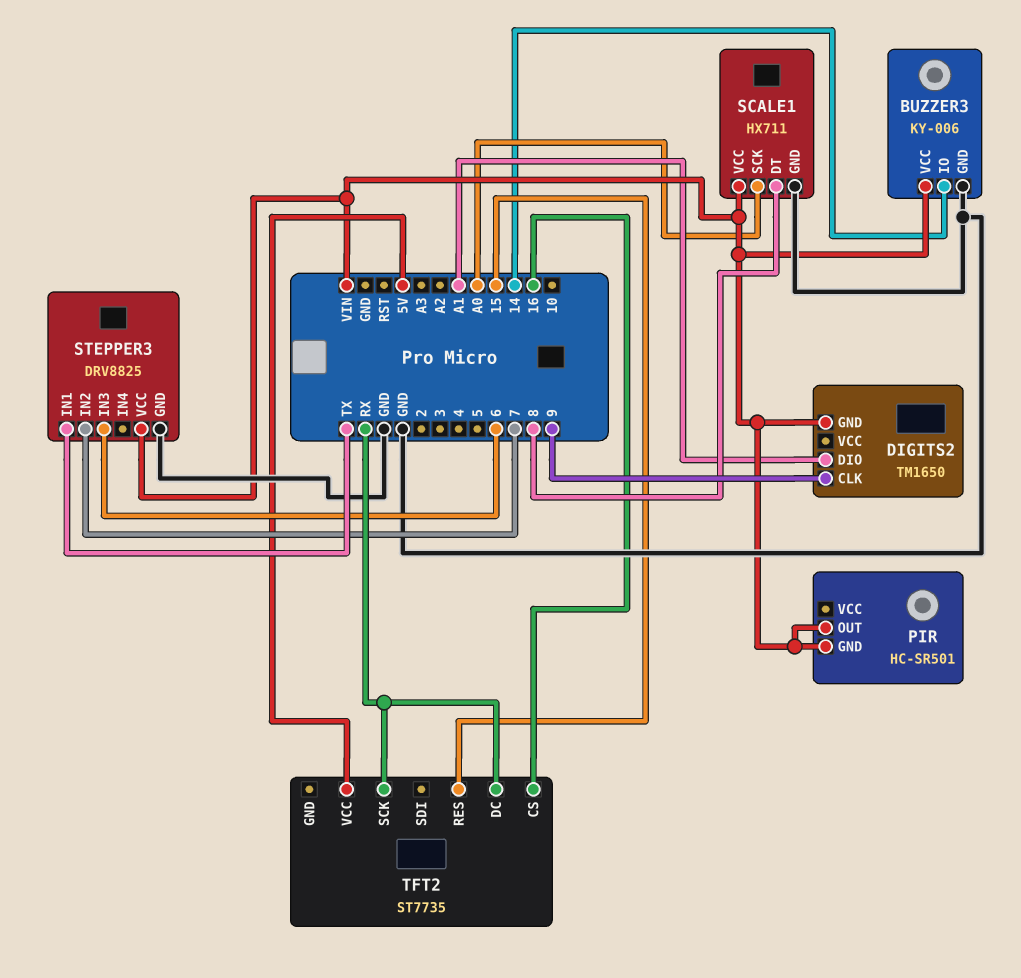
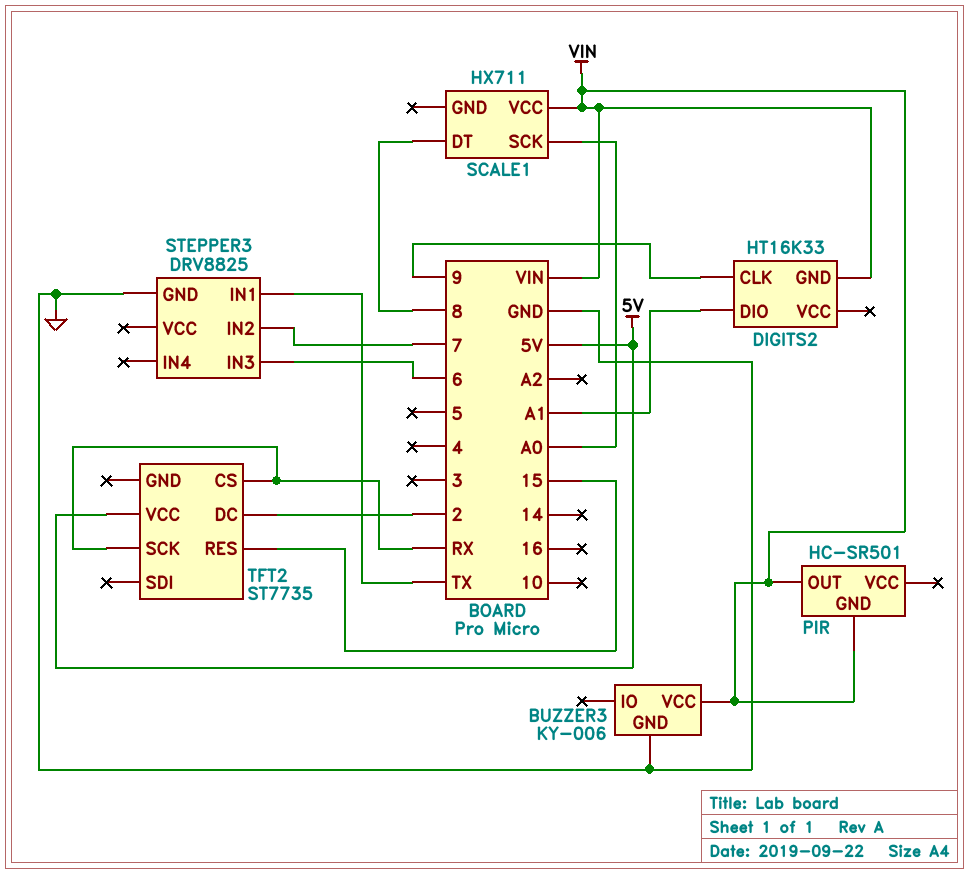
BUZZER3 pin IO: 14 -> none
DIGITS2: TM1650 -> HT16K33
SCALE1 pin GND: GND -> none
STEPPER3 pin VCC: VIN -> none
TFT2 pin CS: 16 -> RX
TFT2 pin DC: RX -> 2

